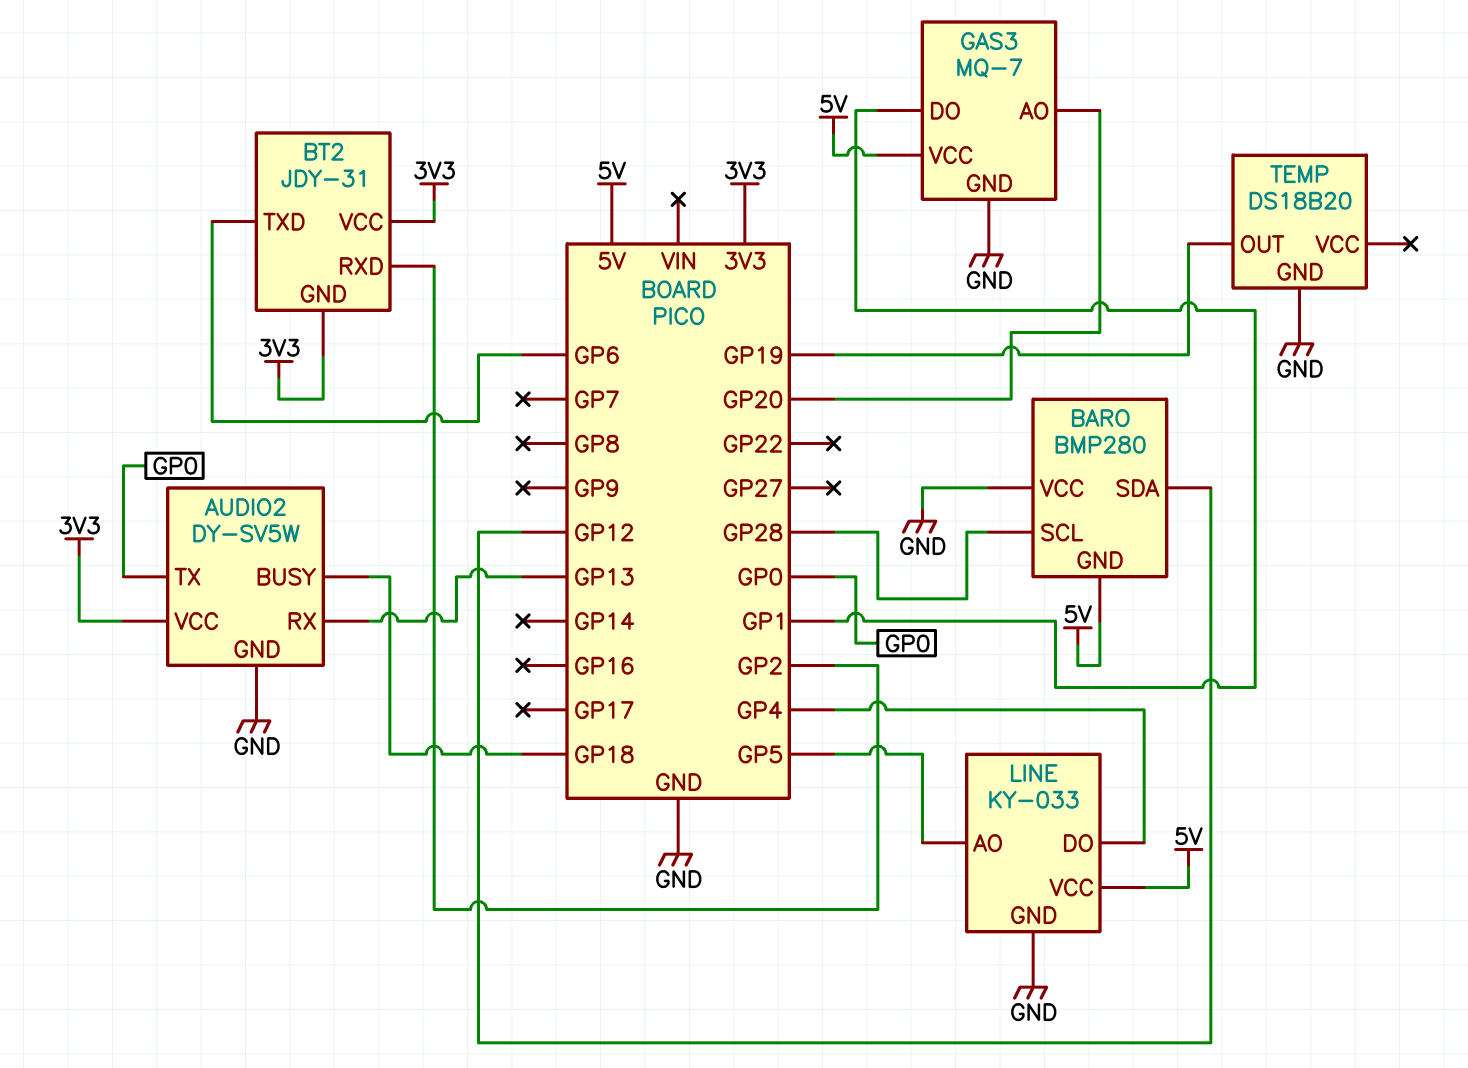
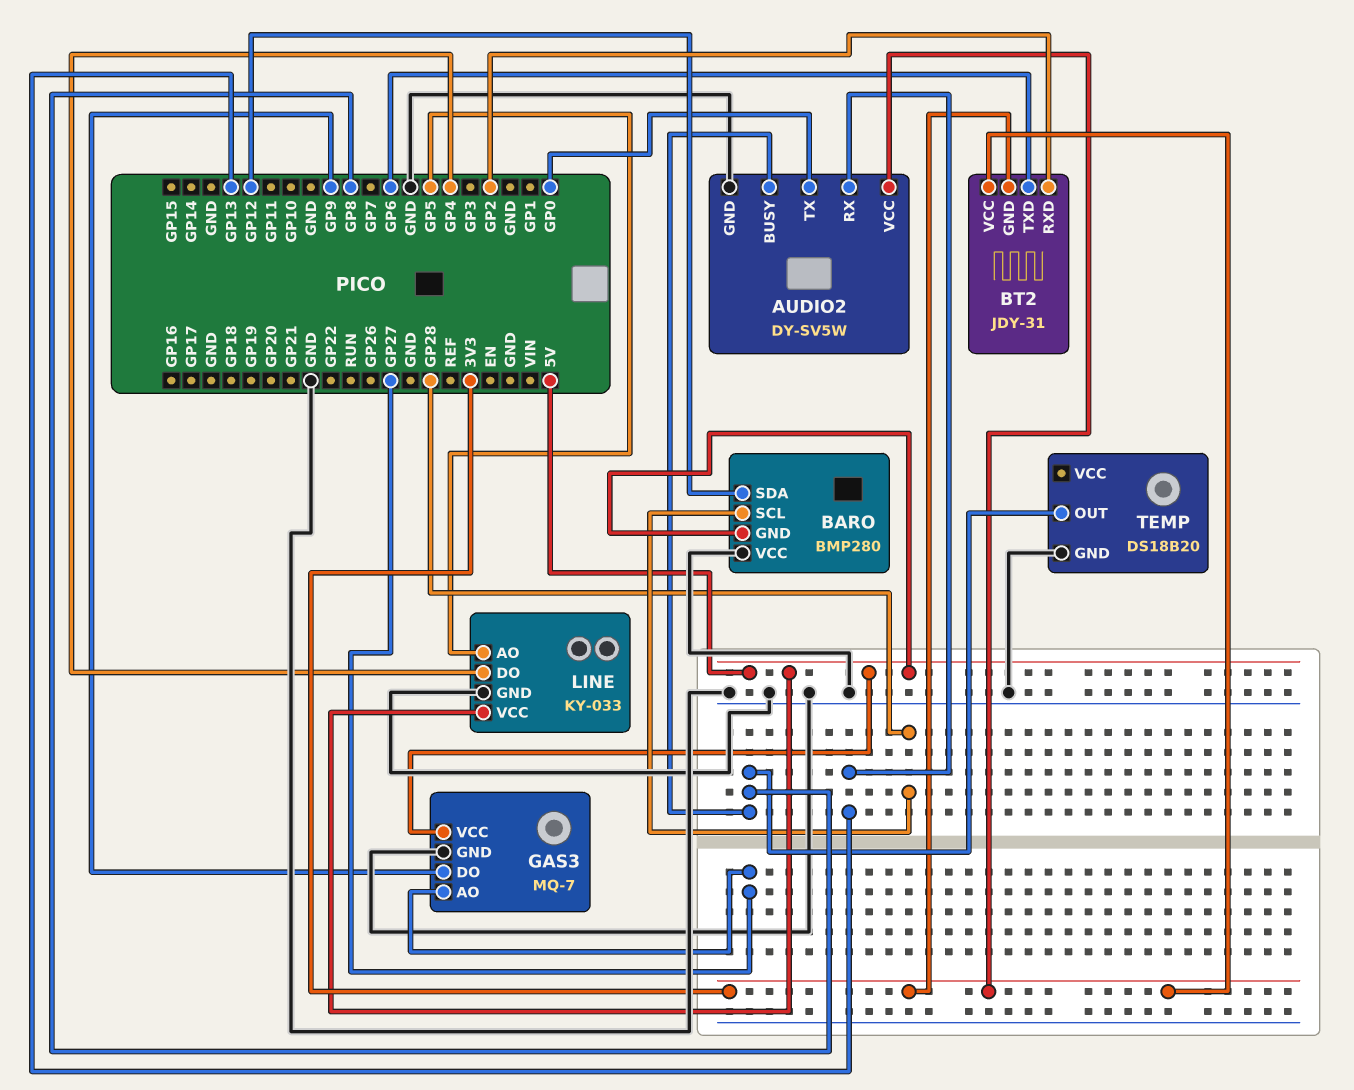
AUDIO2 pin BUSY: GP18 -> GP8
GAS3 pin AO: GP20 -> GP27
GAS3 pin DO: GP1 -> GP9
TEMP pin OUT: GP19 -> GP8

